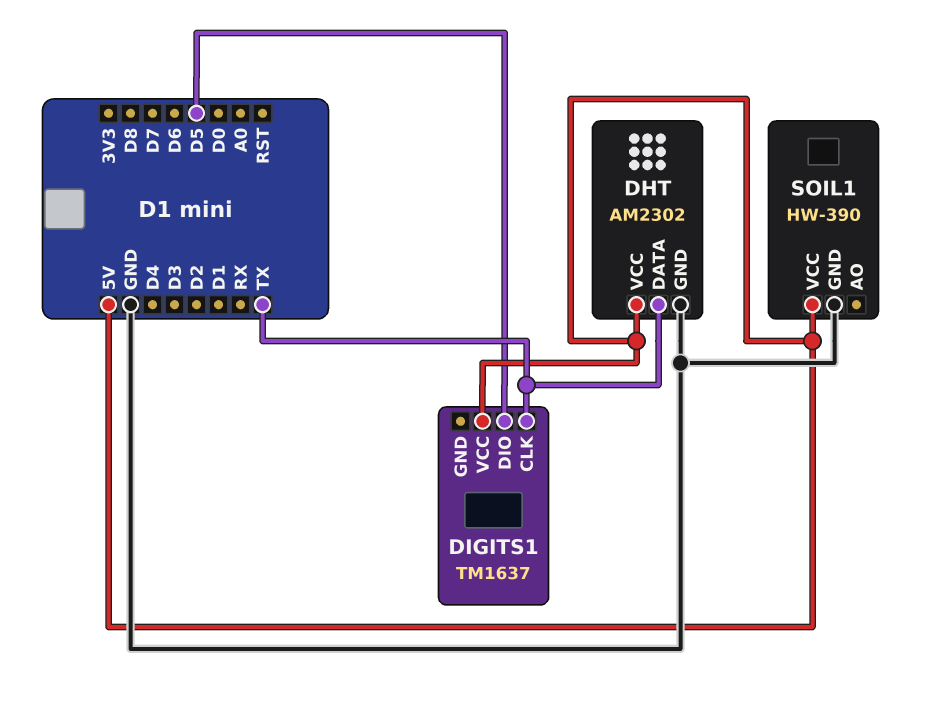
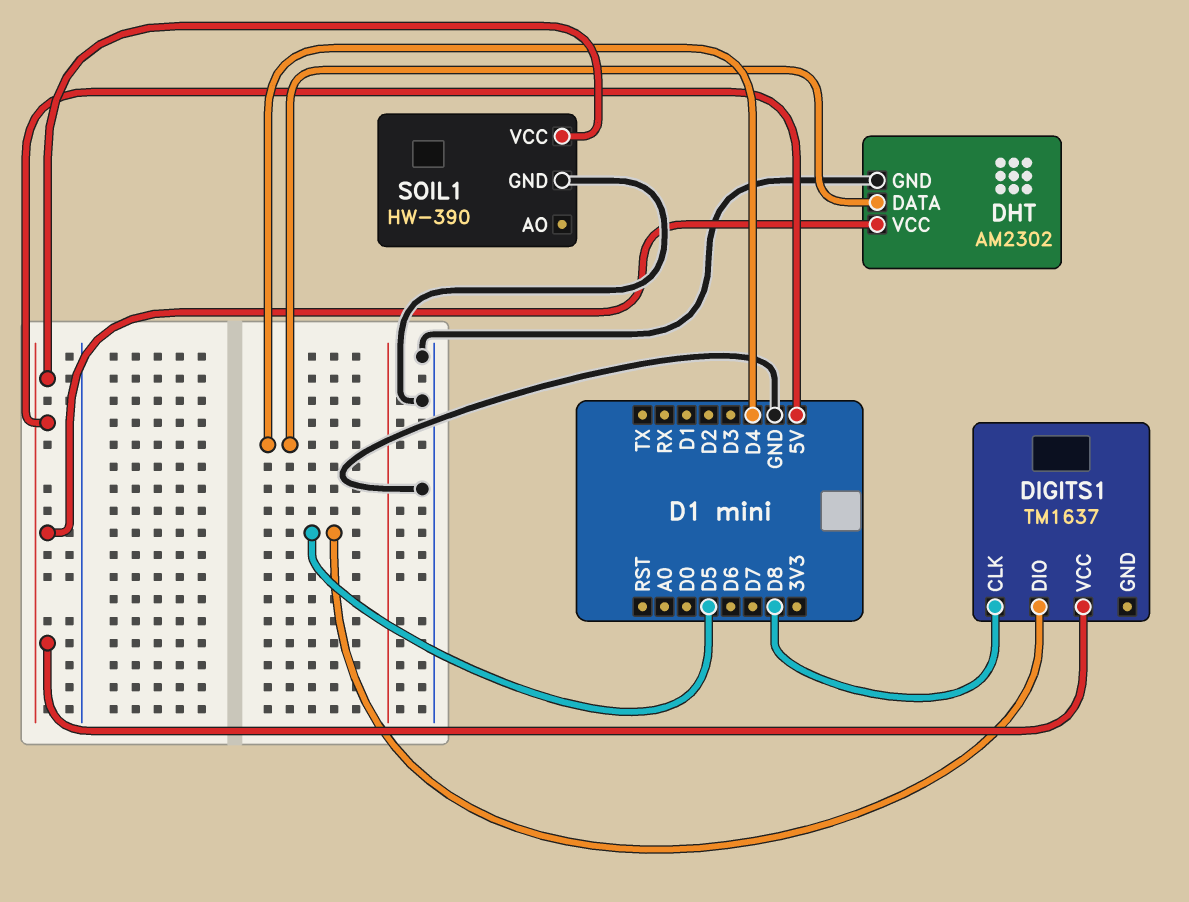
DHT pin DATA: TX -> D4
DIGITS1 pin CLK: TX -> D8

